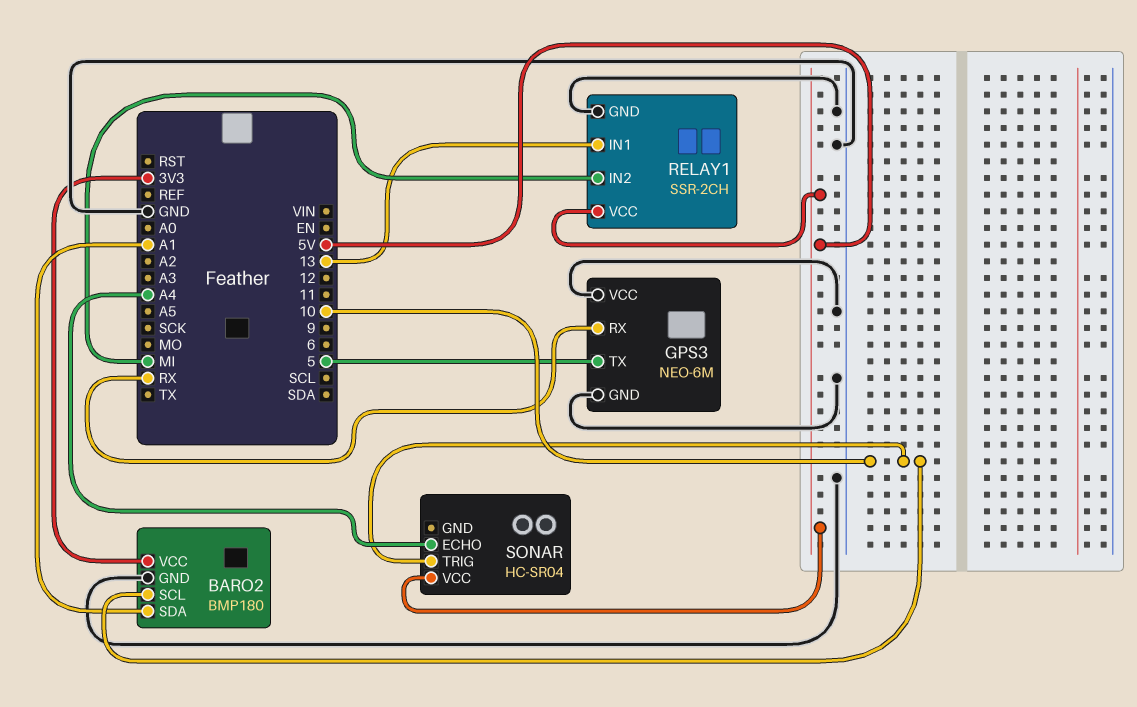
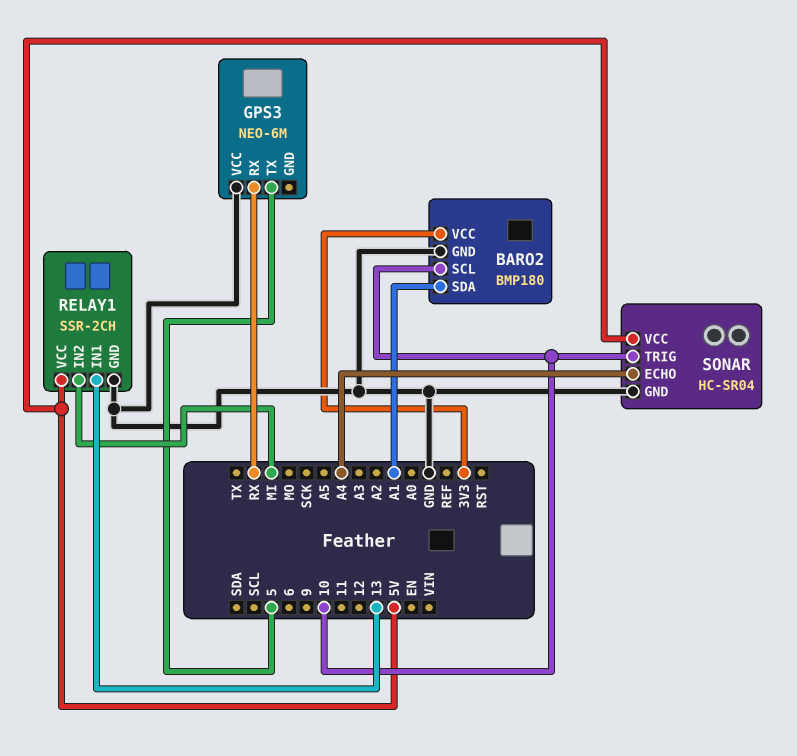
GPS3 pin GND: GND -> none
SONAR pin GND: none -> GND

